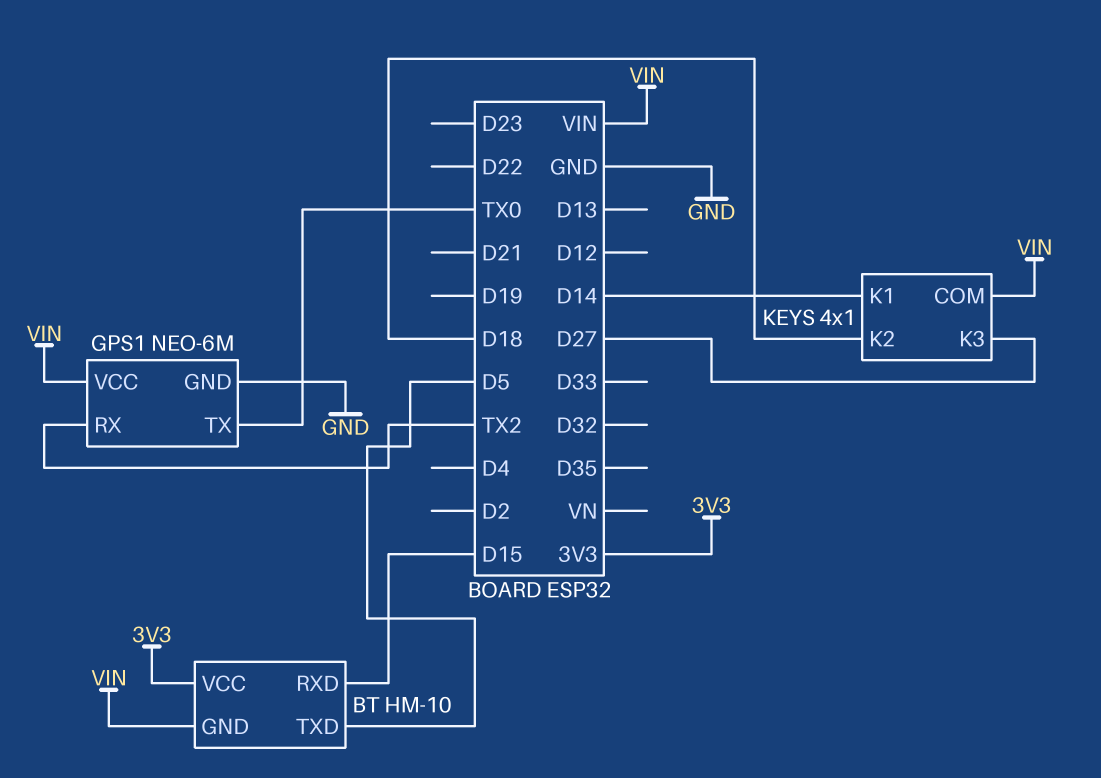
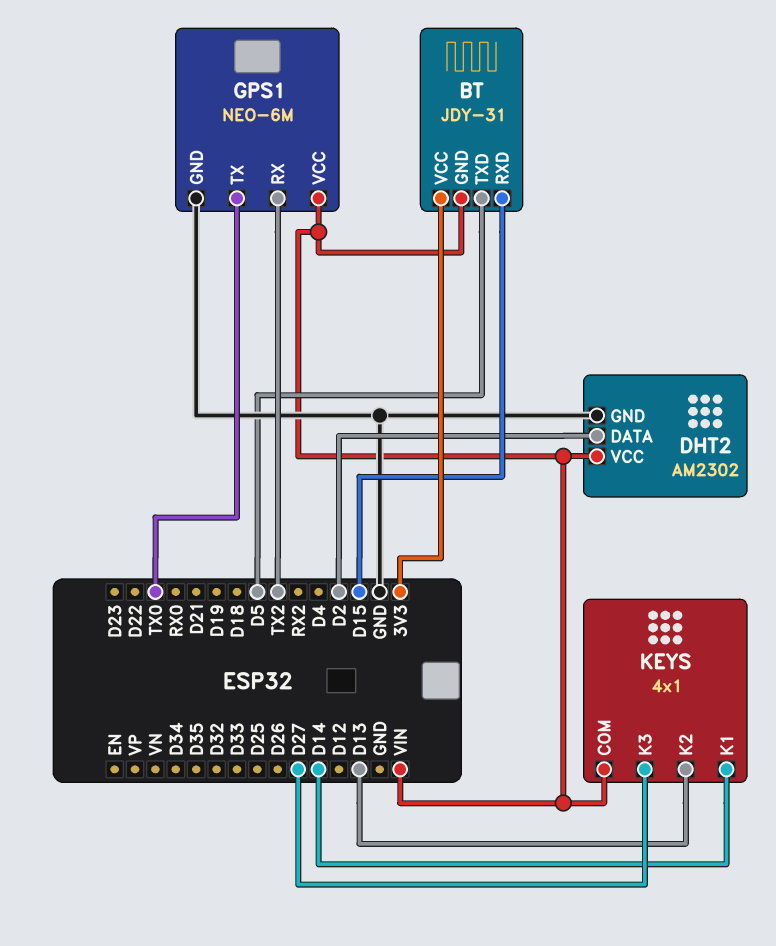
BT: HM-10 -> JDY-31
DHT2: none -> AM2302
DHT2 pin DATA: none -> D2
DHT2 pin GND: none -> GND
DHT2 pin VCC: none -> VIN
KEYS pin K2: D18 -> D13

